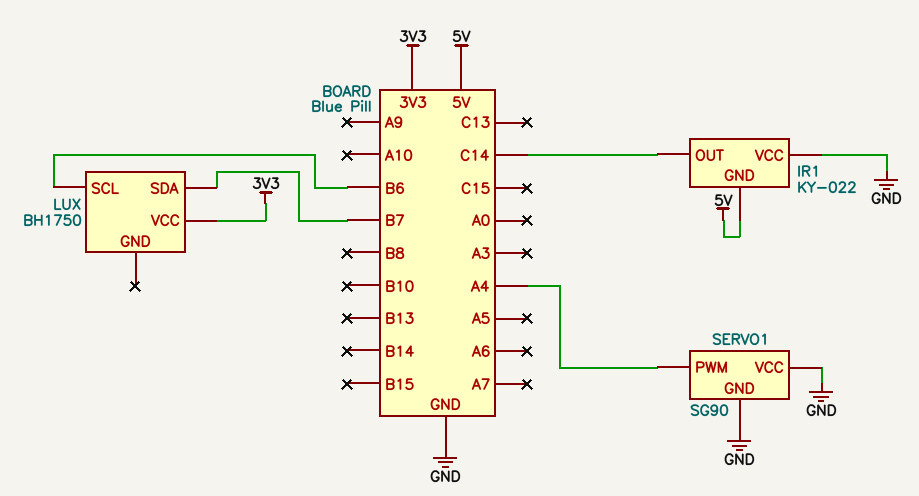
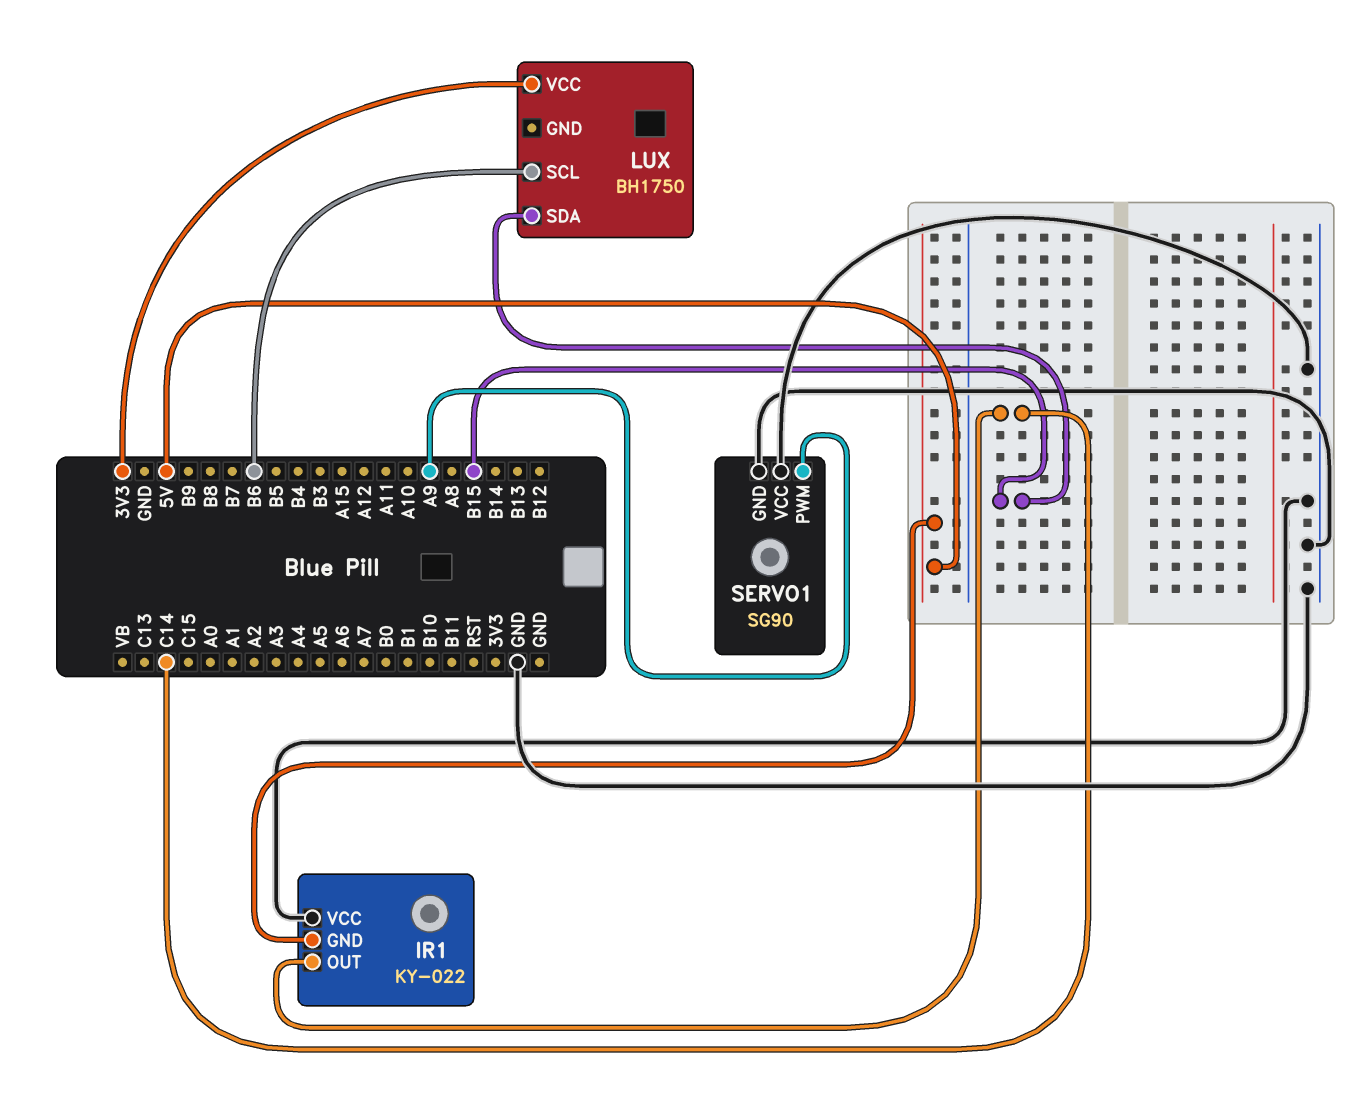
LUX pin SDA: B7 -> B15
SERVO1 pin PWM: A4 -> A9

